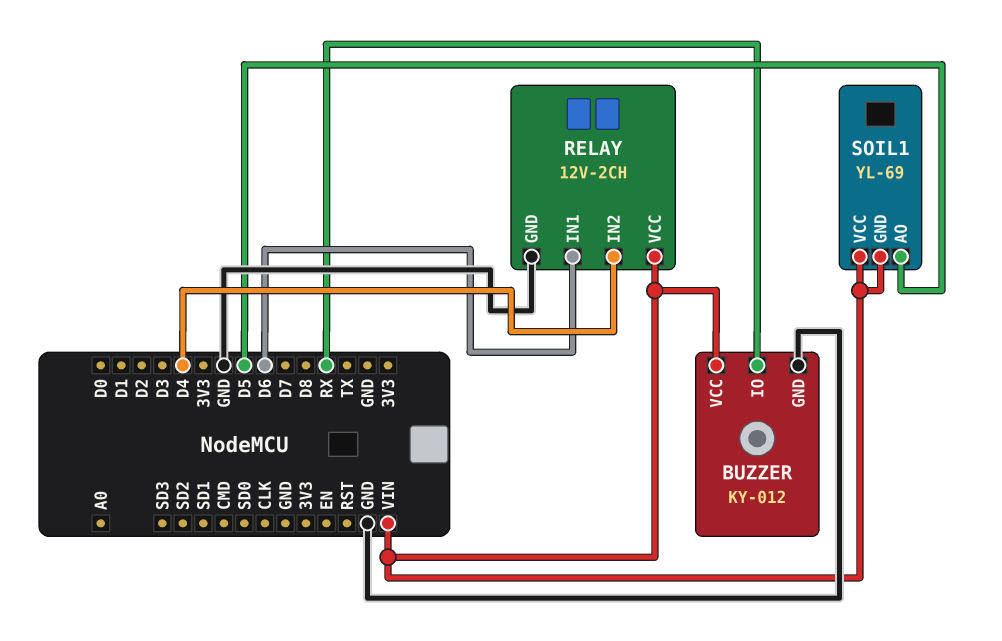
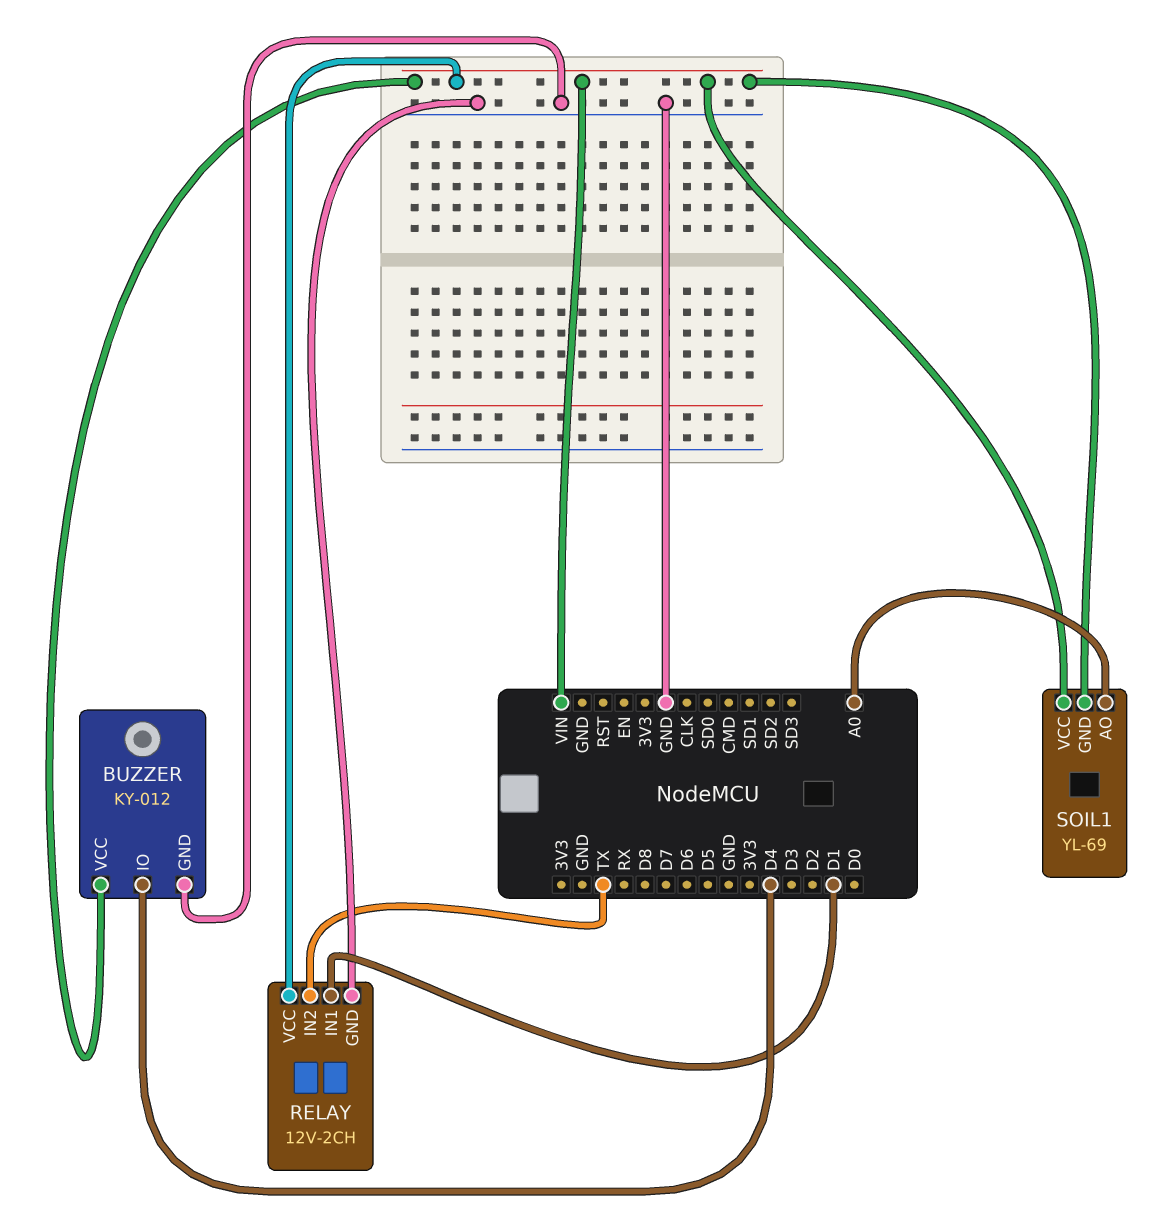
BUZZER pin IO: RX -> D4
RELAY pin IN1: D6 -> D1
RELAY pin IN2: D4 -> TX
SOIL1 pin AO: D5 -> A0

